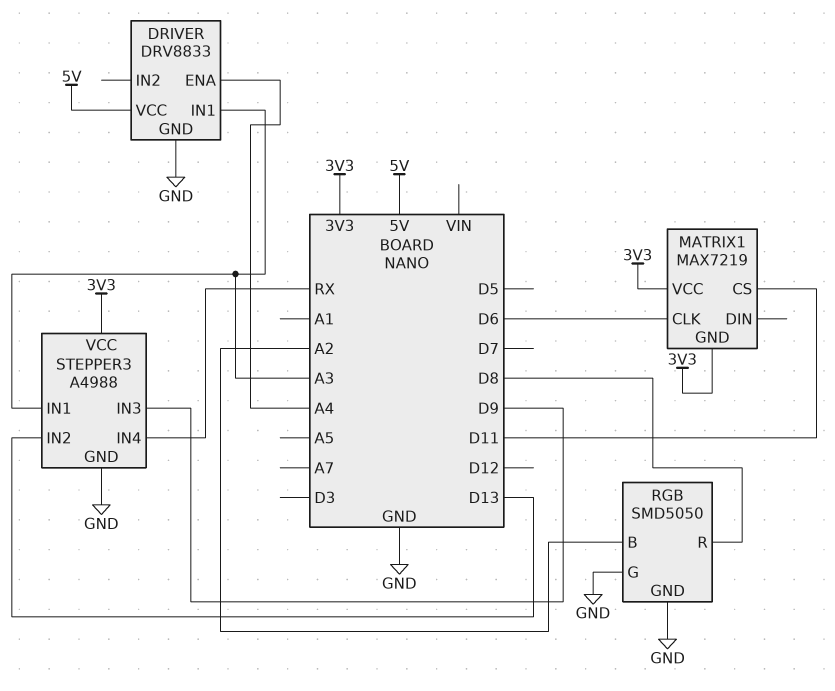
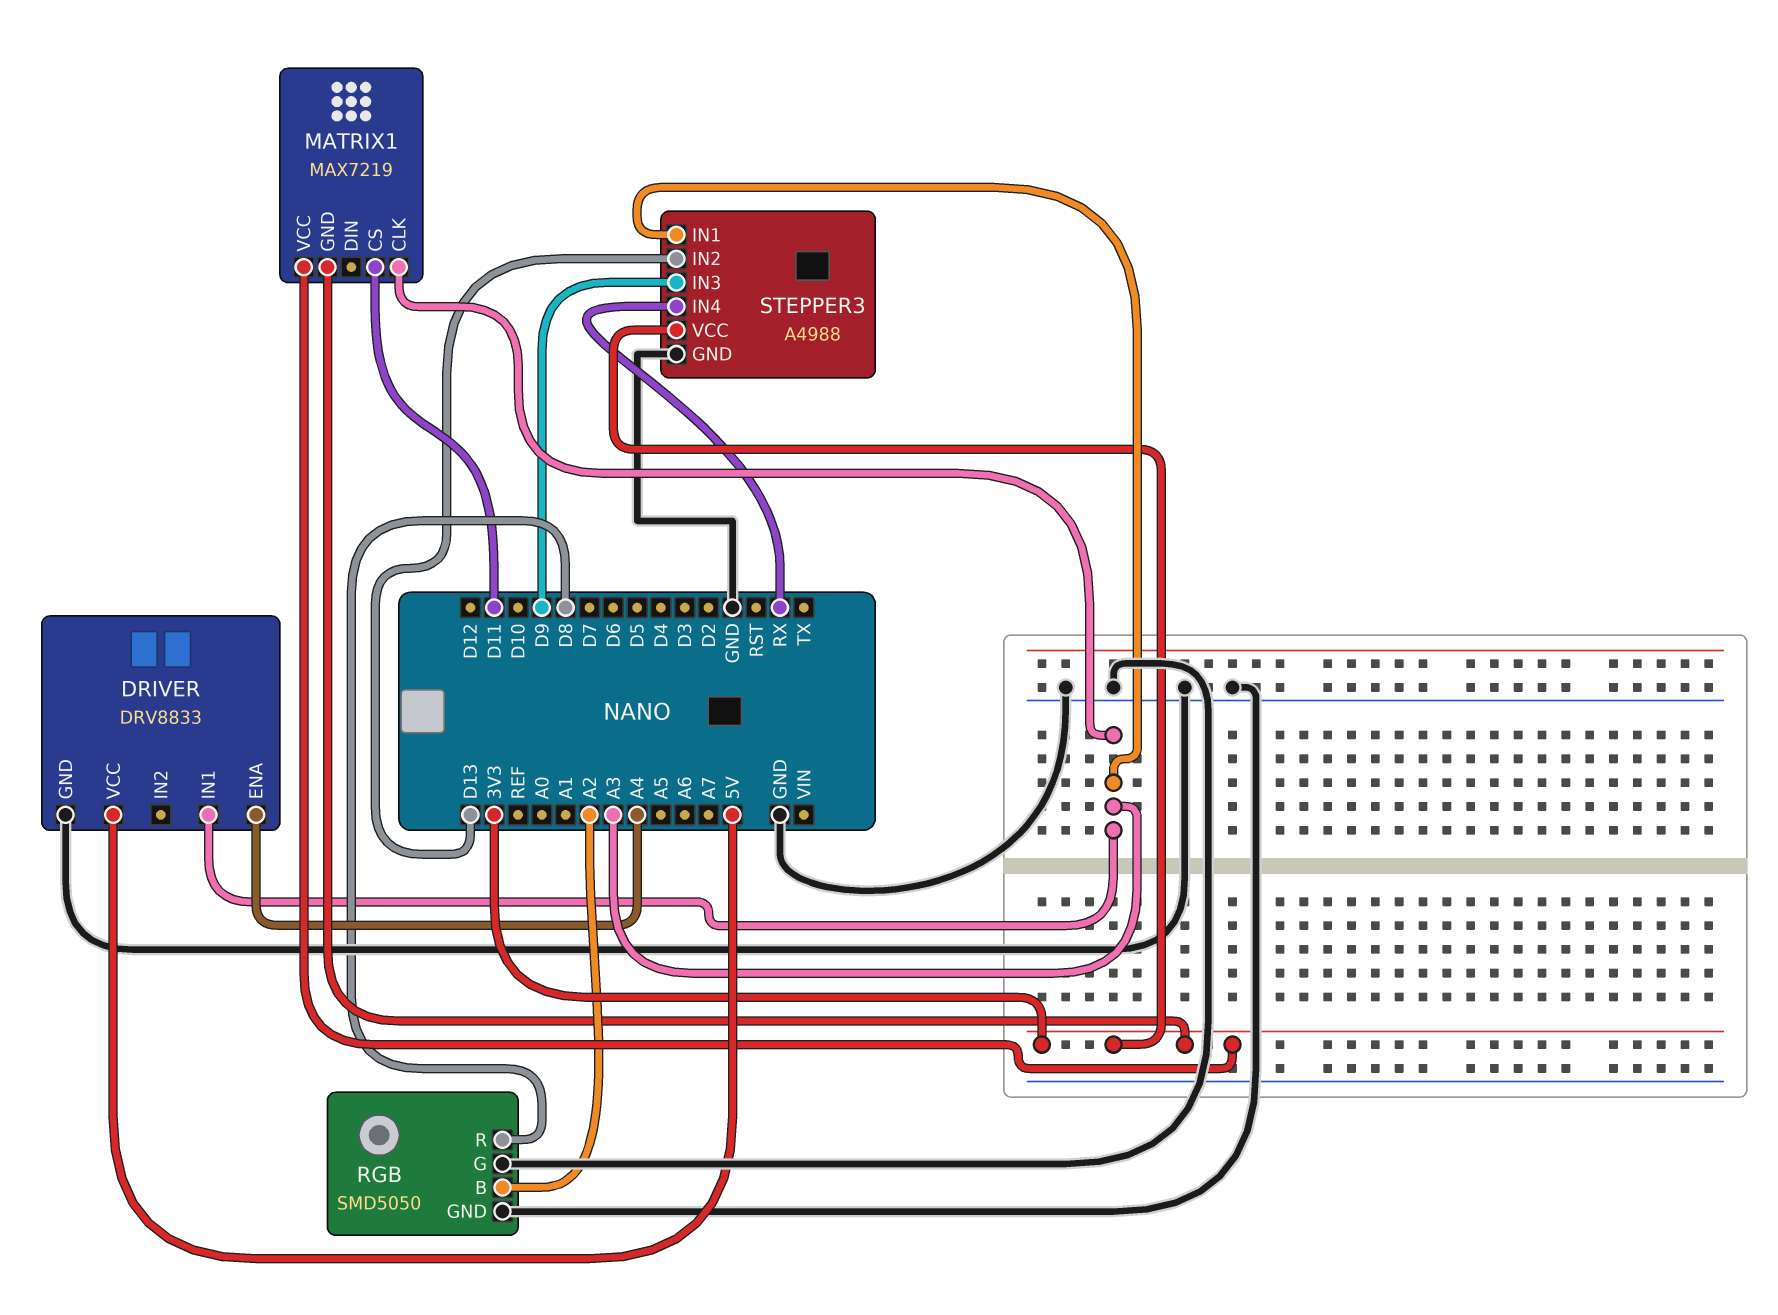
MATRIX1 pin CLK: D6 -> A3

